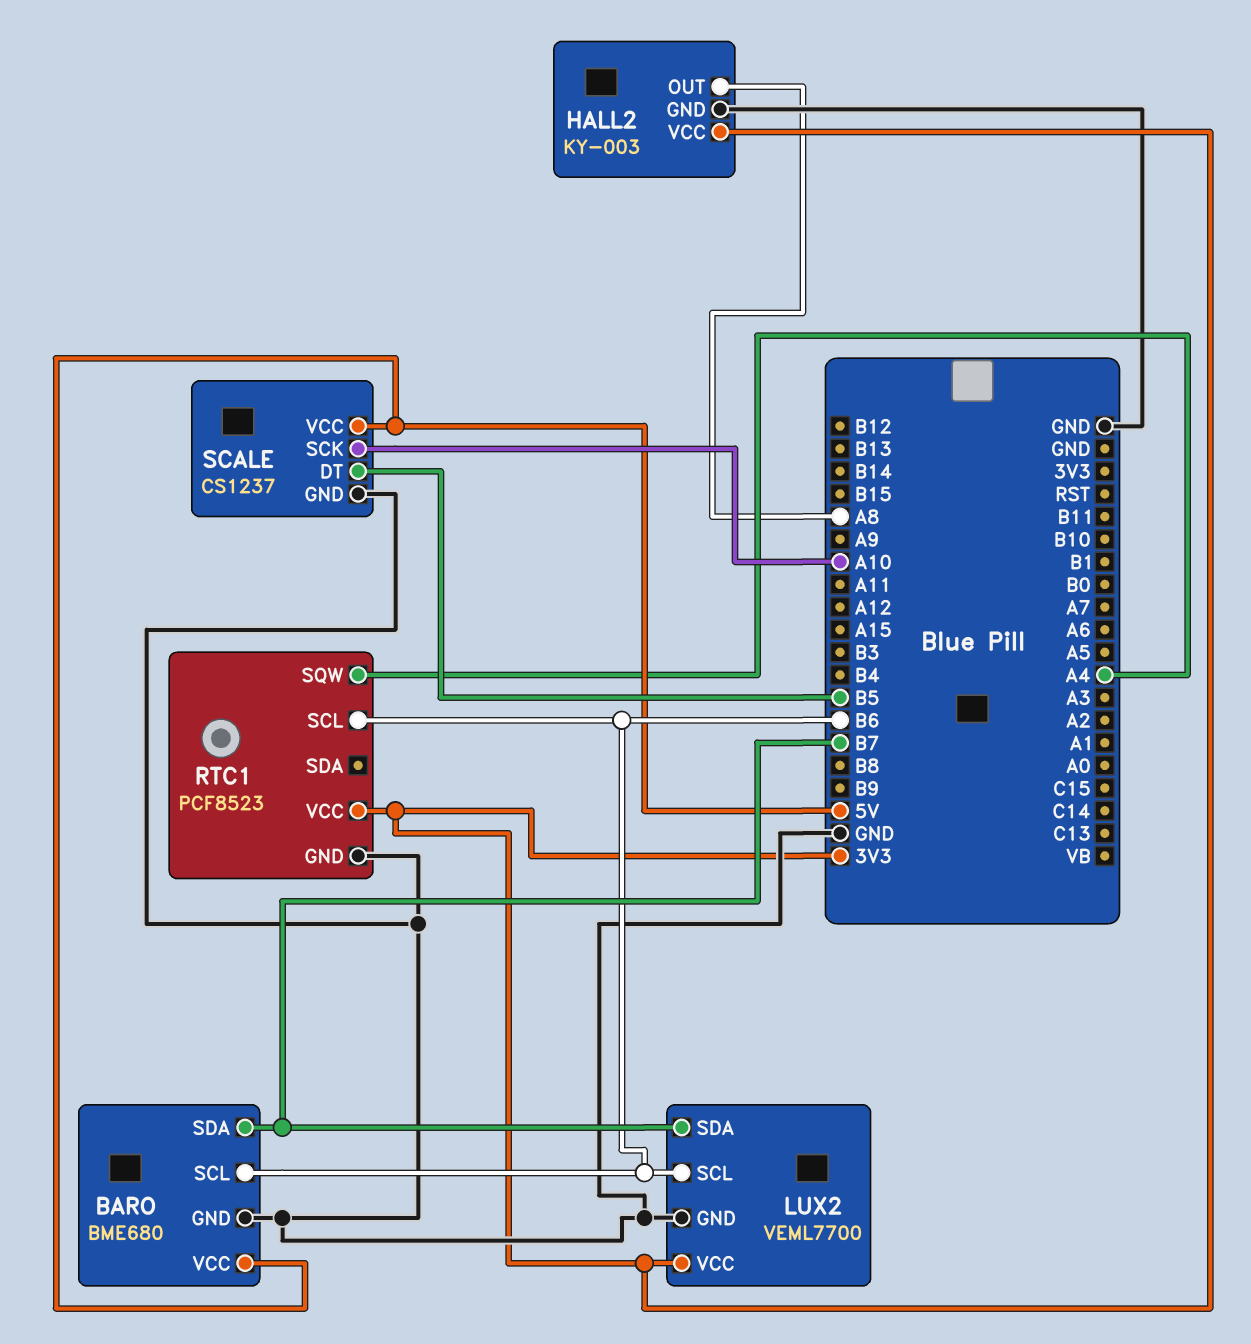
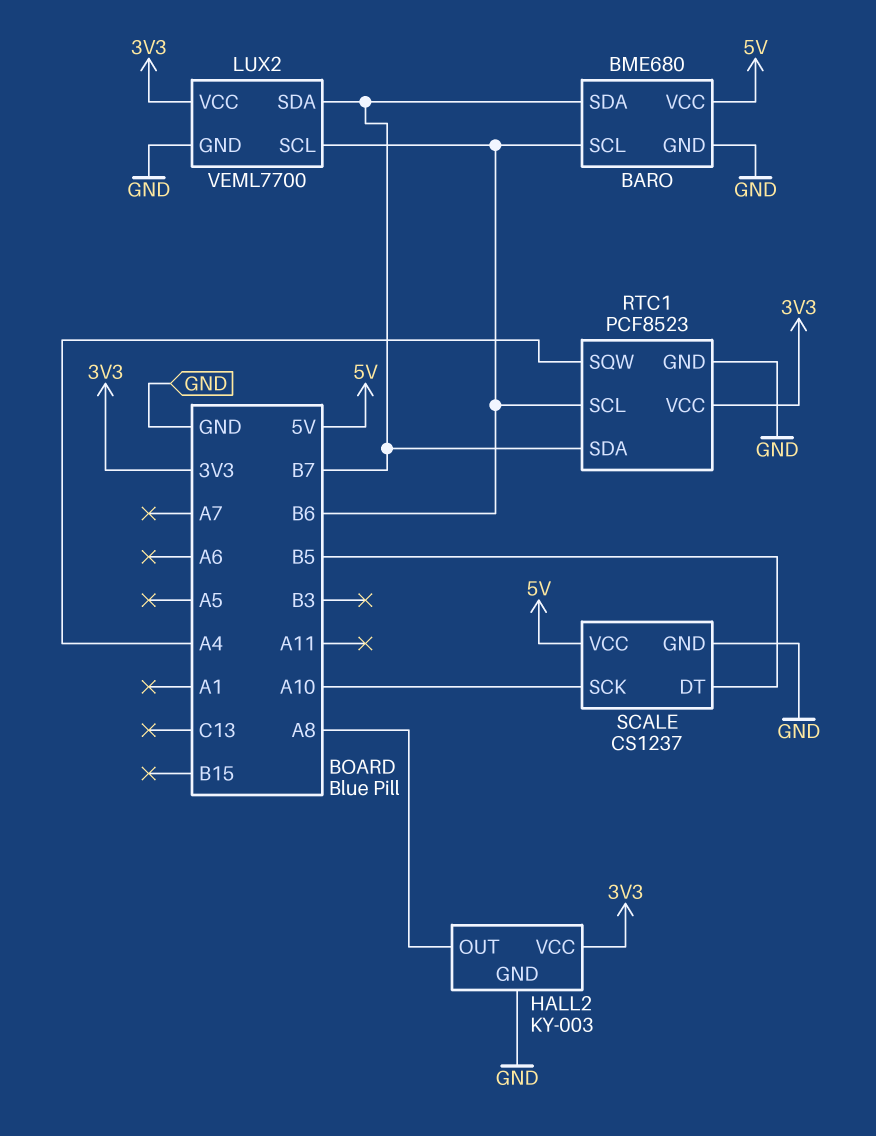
RTC1 pin SDA: none -> B7

